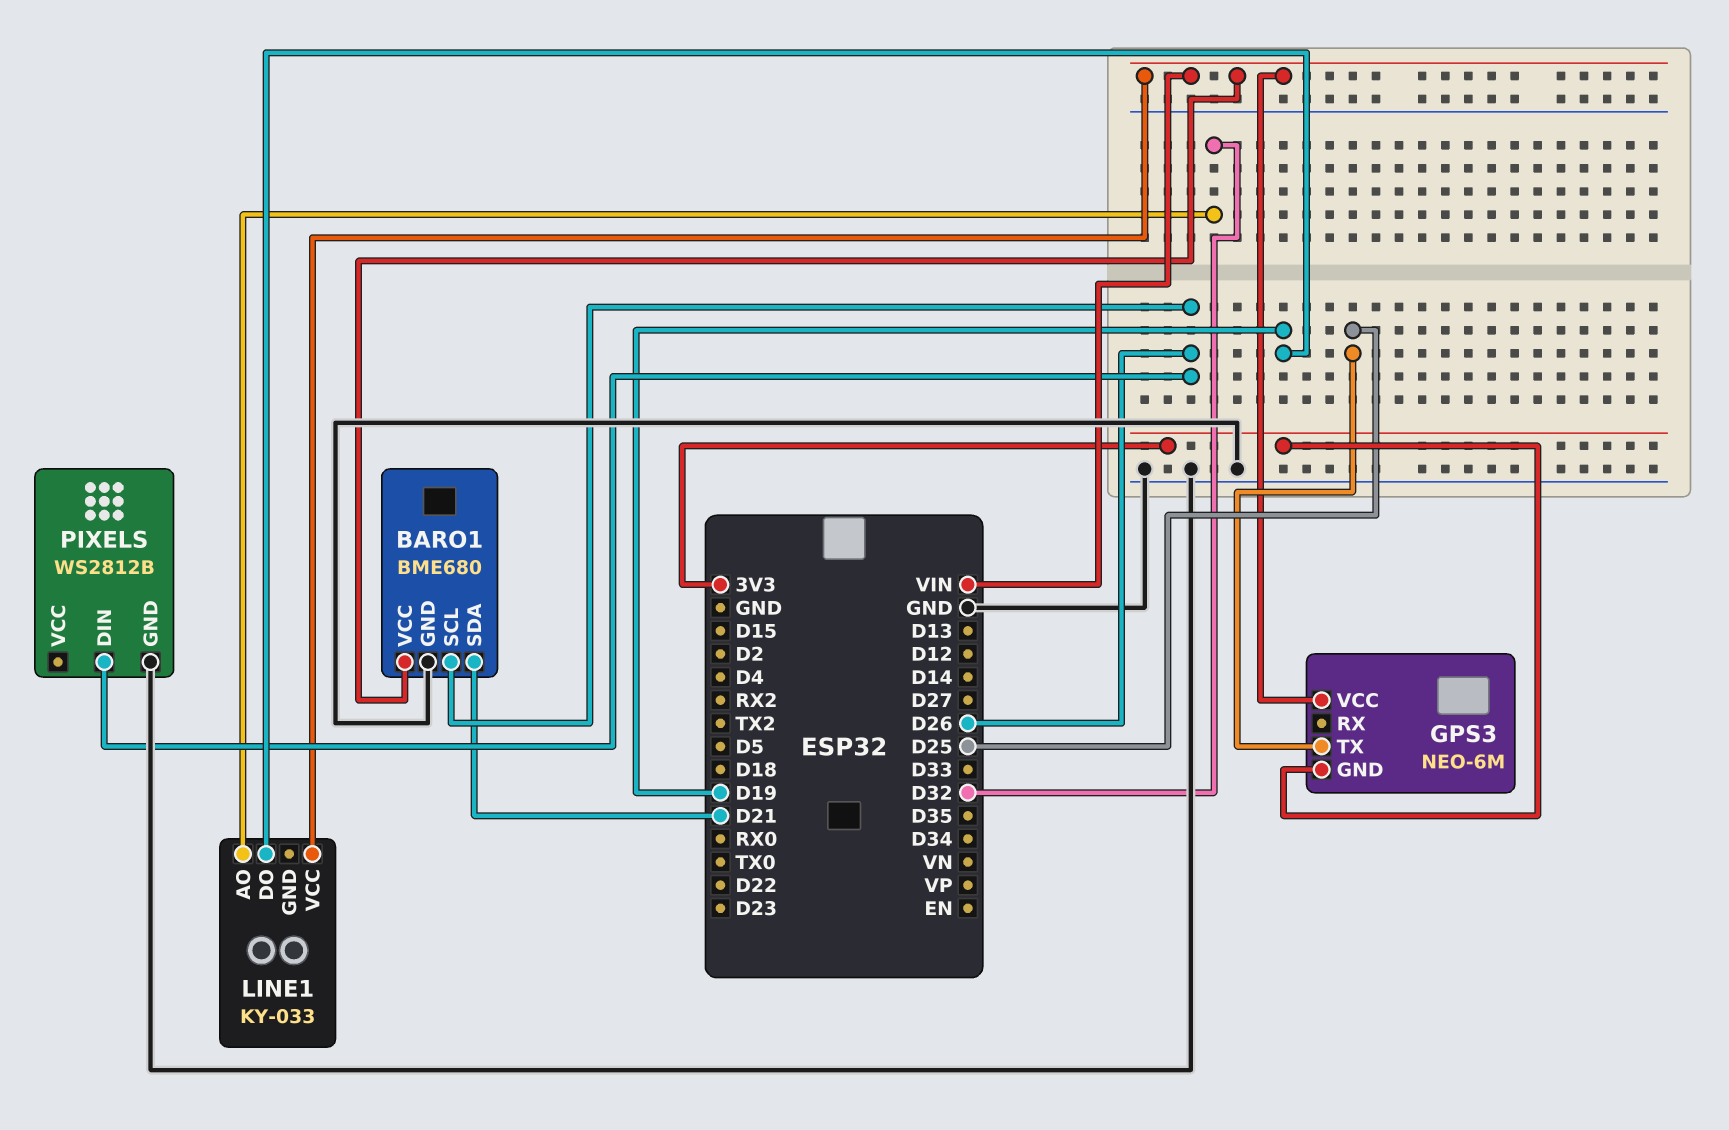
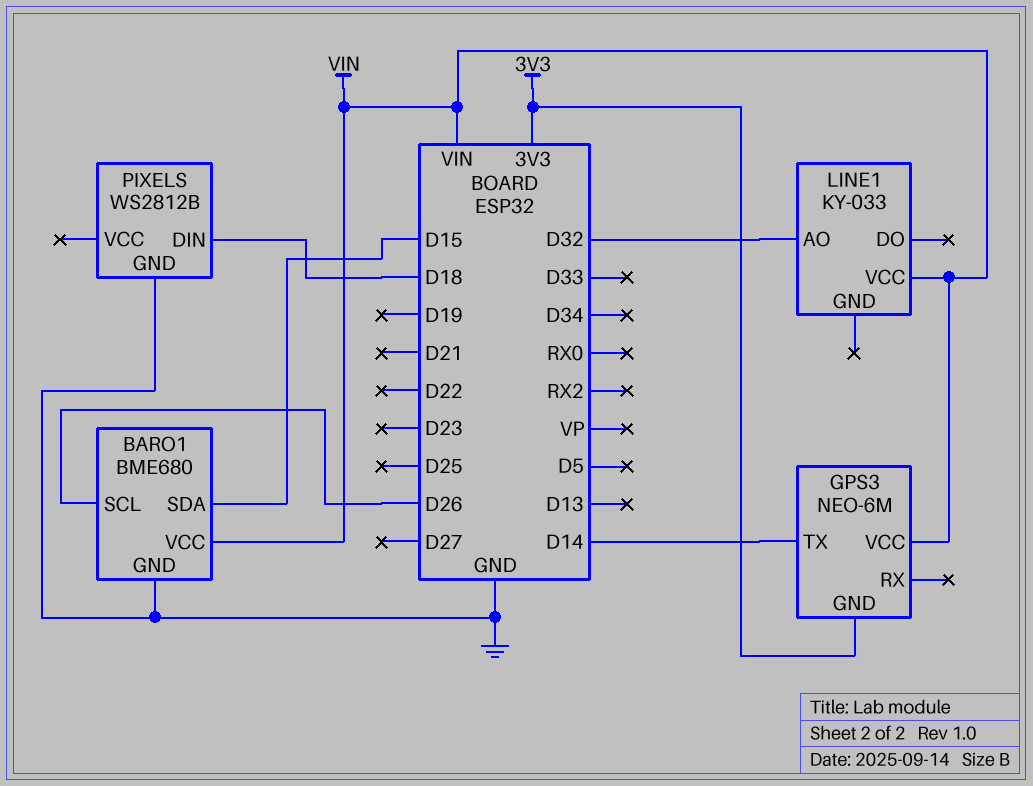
BARO1 pin SDA: D21 -> D15
GPS3 pin TX: D25 -> D14
LINE1 pin DO: D19 -> none
PIXELS pin DIN: D26 -> D18

